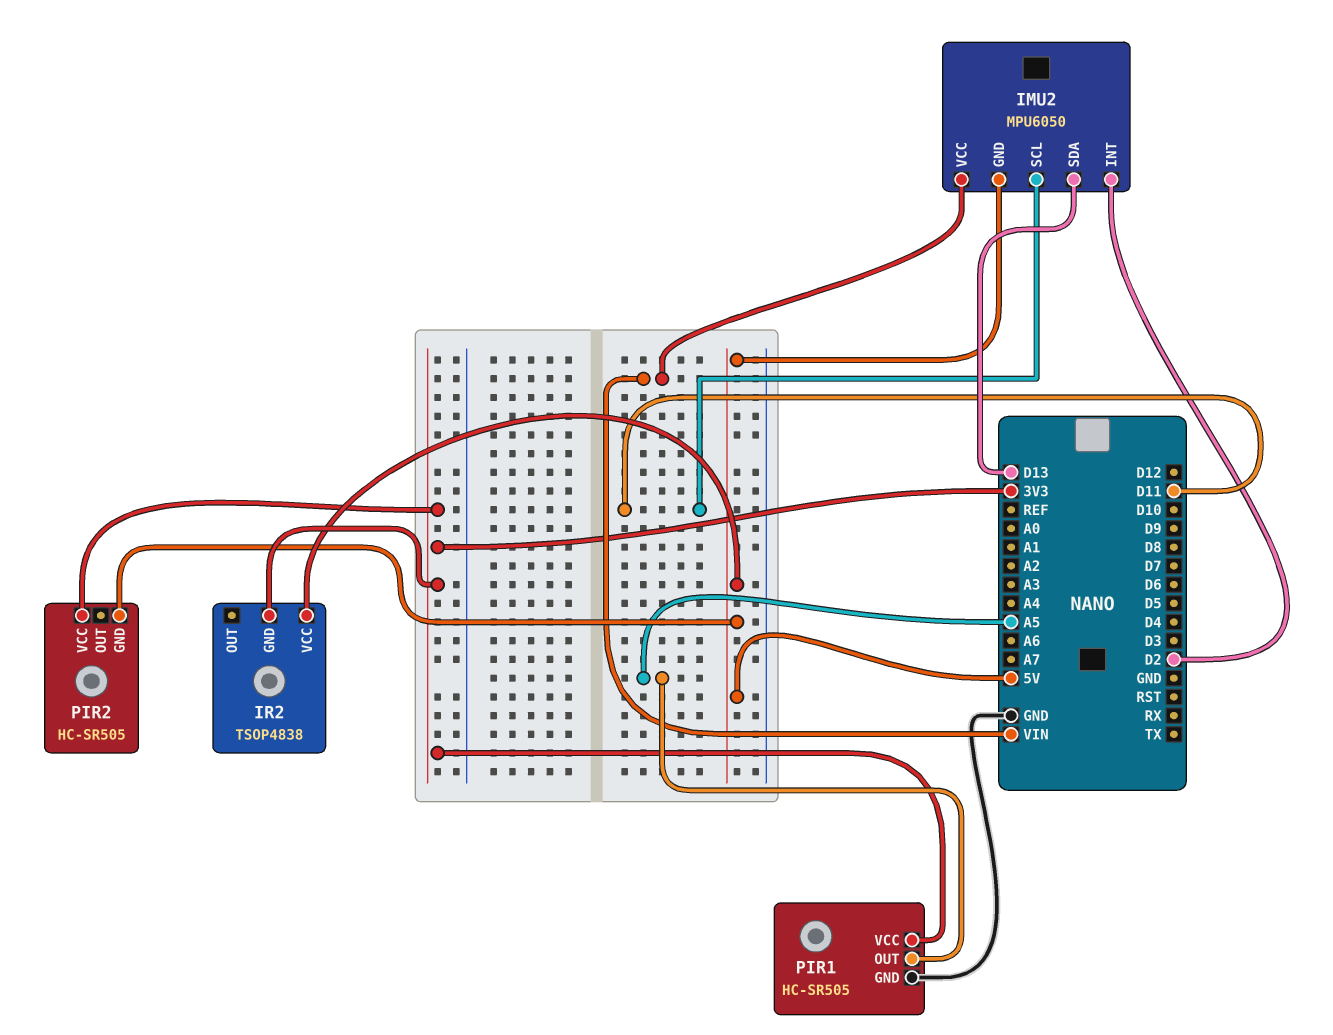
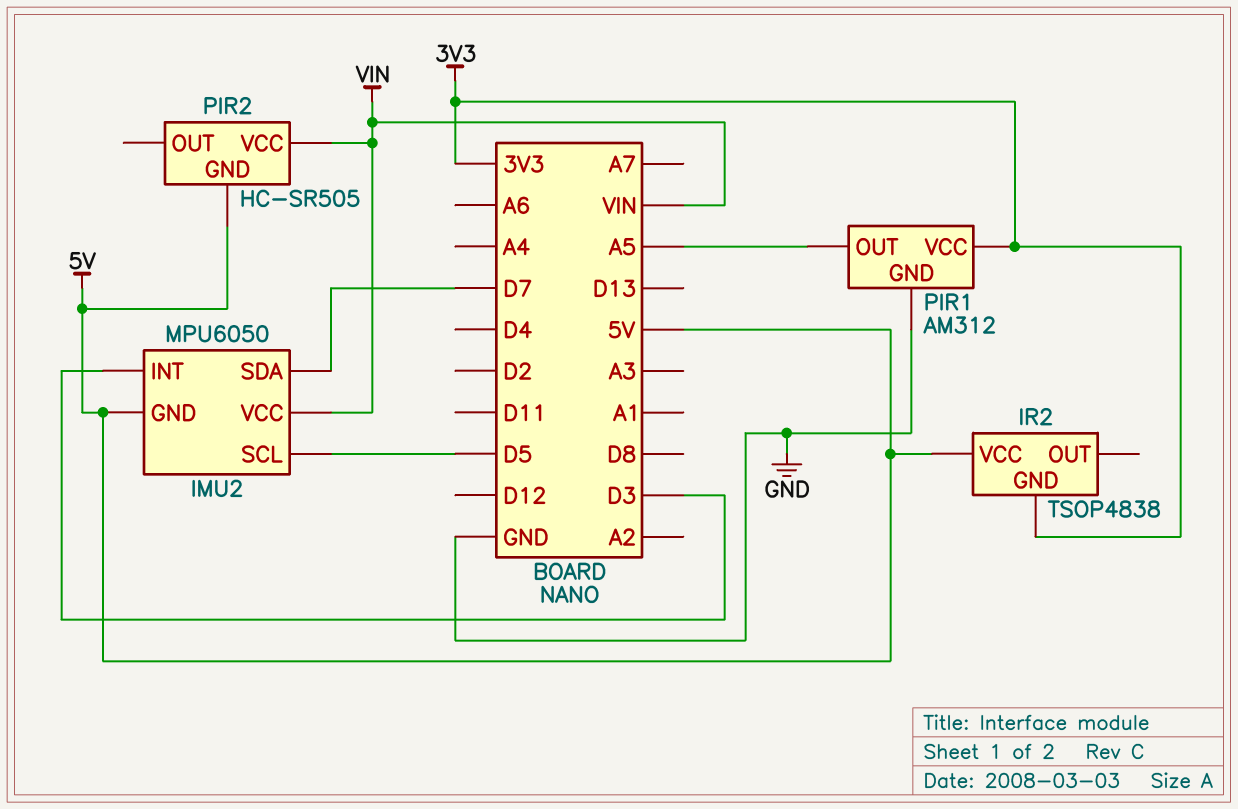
IMU2 pin INT: D2 -> D3
IMU2 pin SCL: D11 -> D5
IMU2 pin SDA: D13 -> D7
PIR1: HC-SR505 -> AM312
PIR2 pin VCC: 3V3 -> VIN

